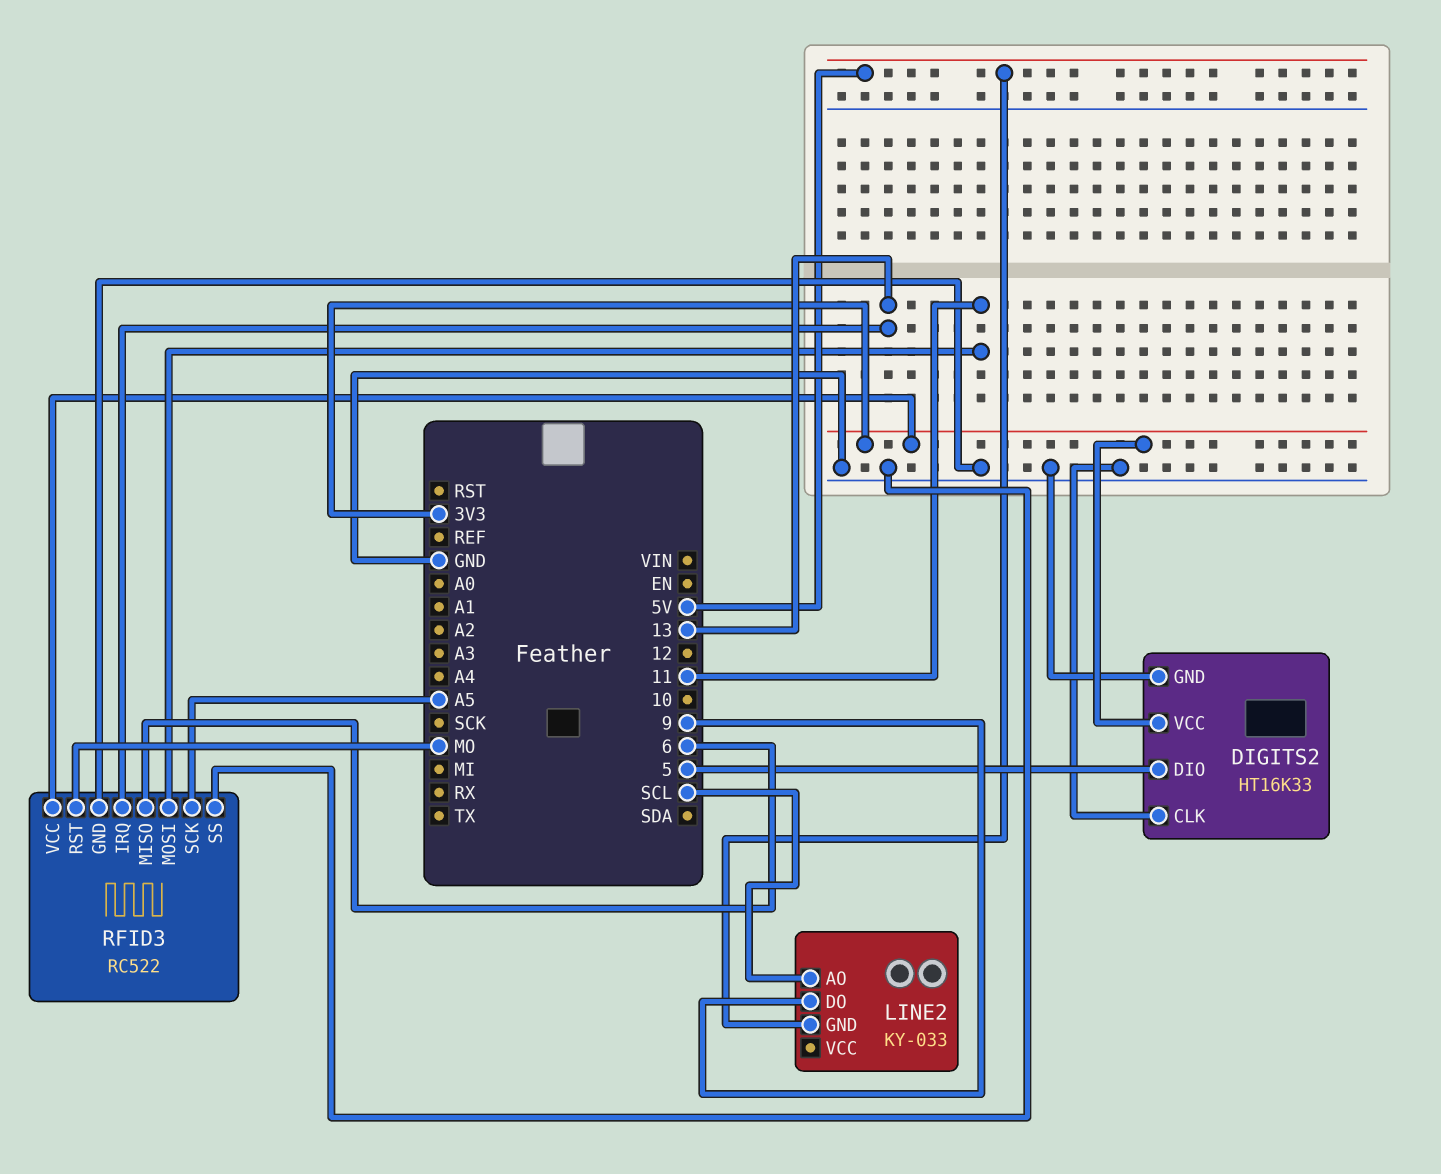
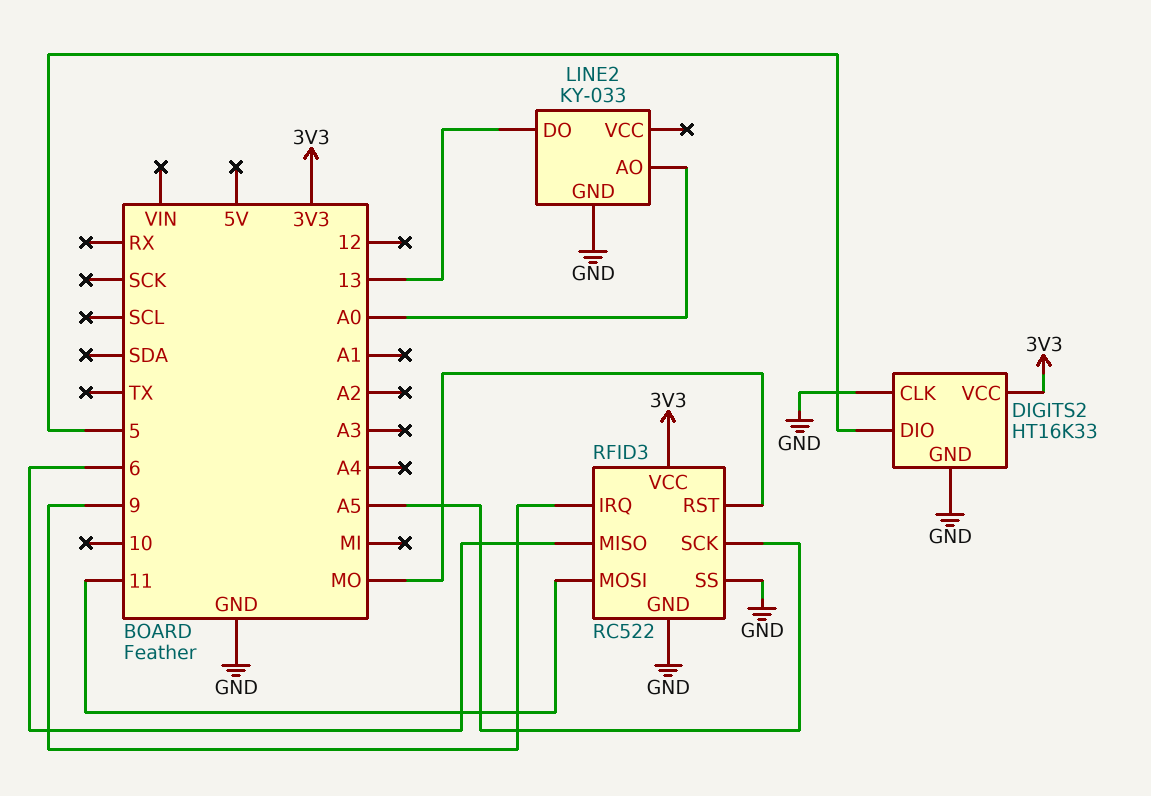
LINE2 pin AO: SCL -> A0
LINE2 pin DO: 9 -> 13
LINE2 pin GND: 5V -> GND
RFID3 pin IRQ: 13 -> 9

